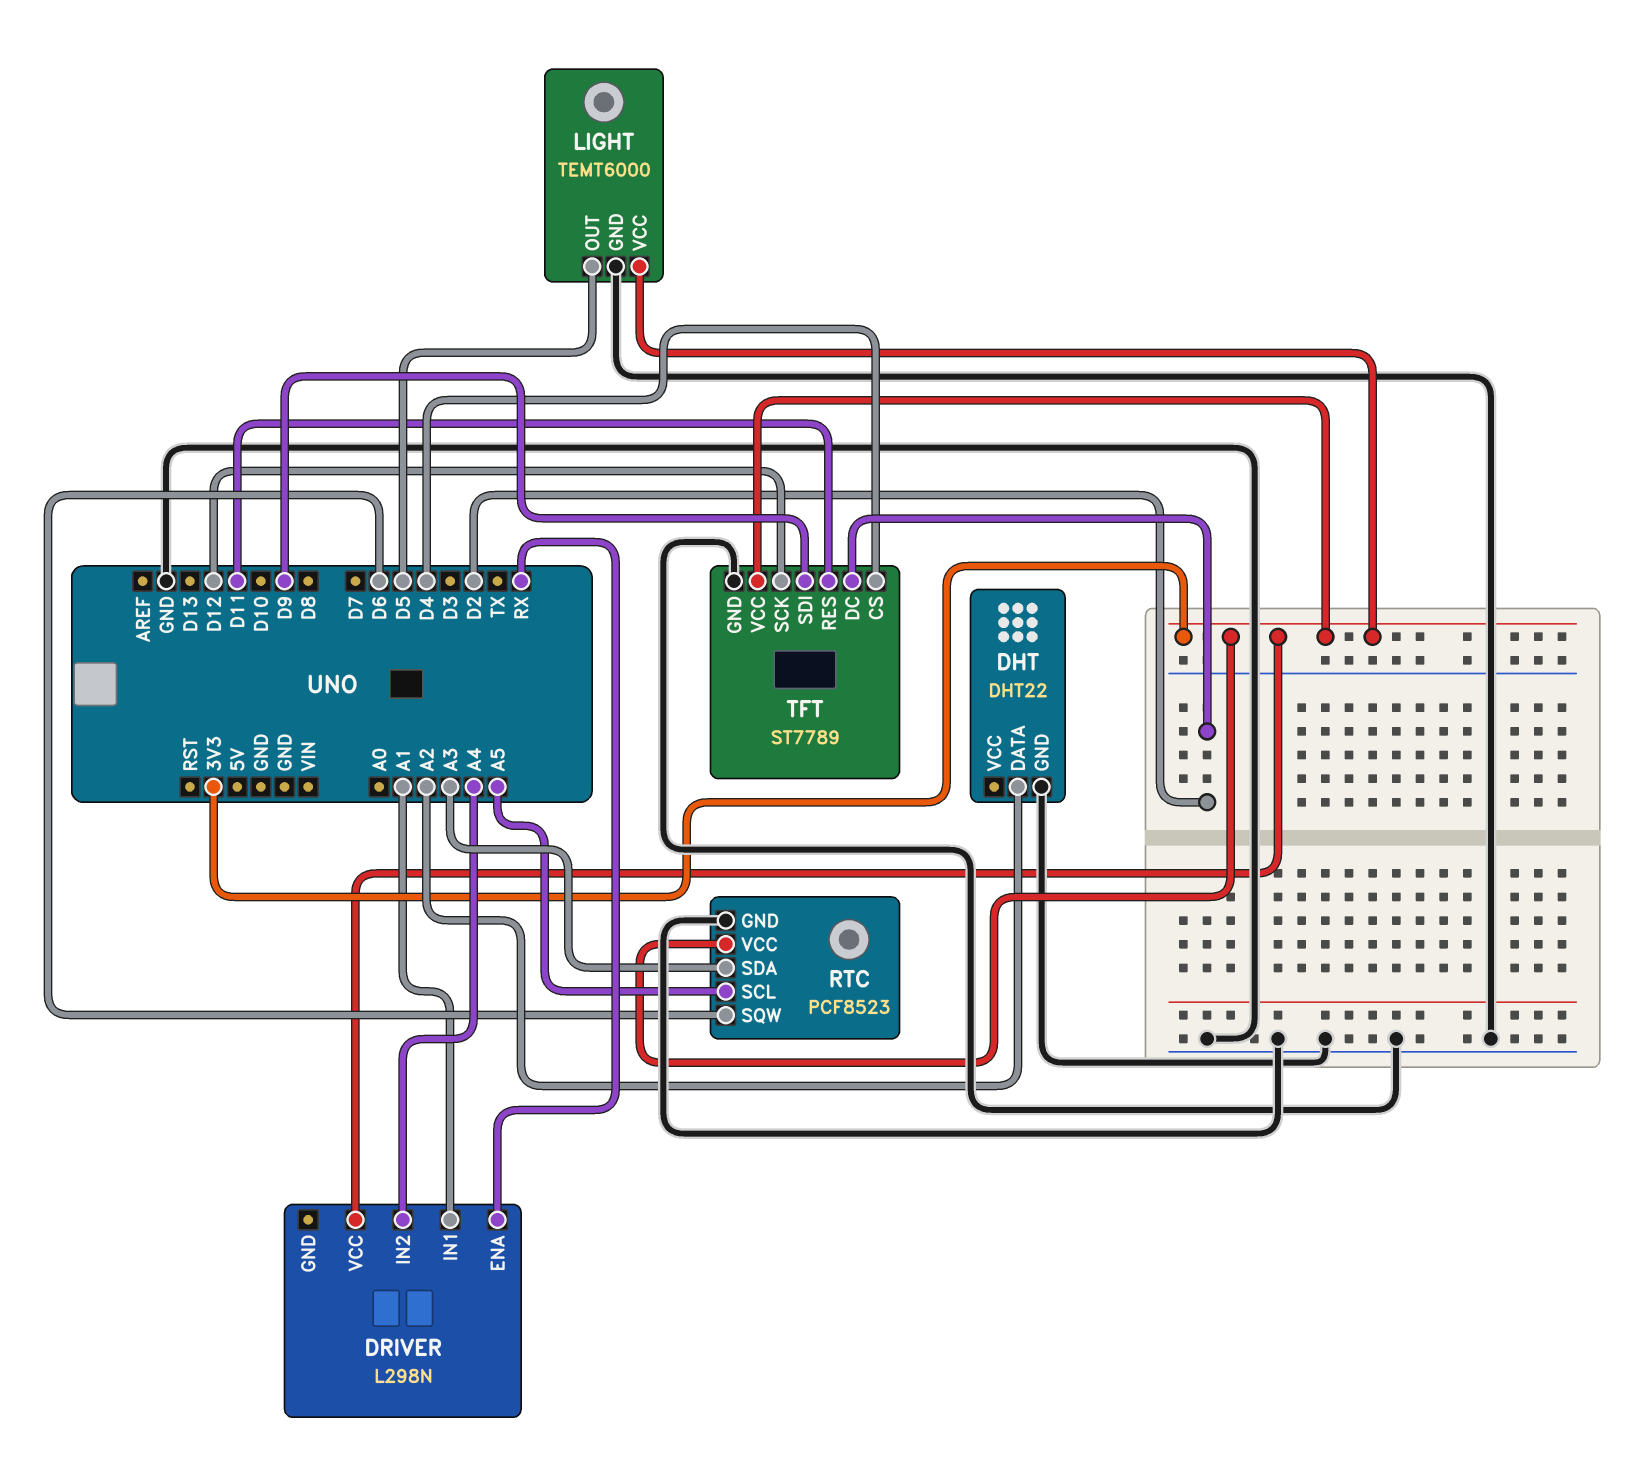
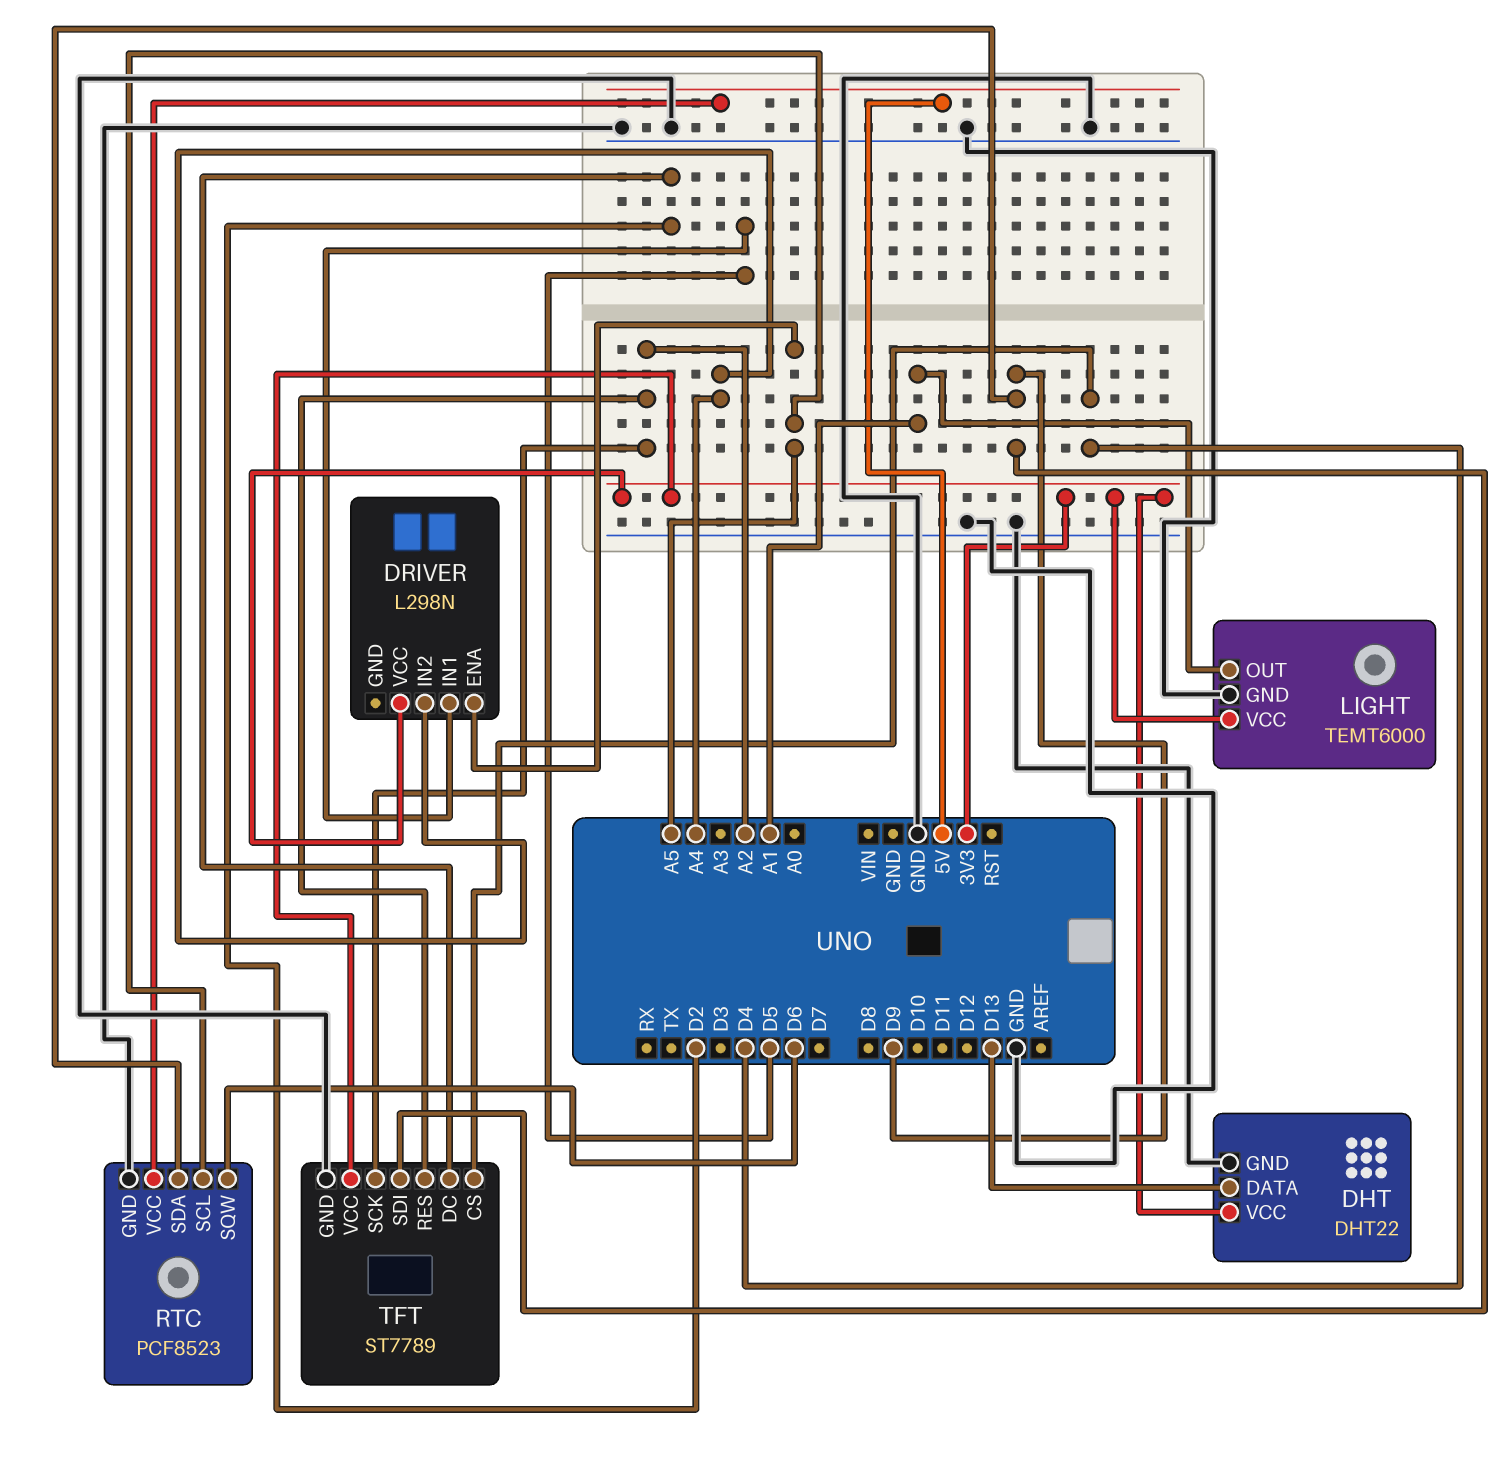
DHT pin DATA: A2 -> D13
DHT pin VCC: none -> 3V3
DRIVER pin ENA: RX -> A5
DRIVER pin IN1: A1 -> D5
LIGHT pin OUT: D5 -> A1
RTC pin SDA: A3 -> D9
RTC pin VCC: 3V3 -> 5V
TFT pin RES: D11 -> A2
TFT pin SCK: D12 -> A2

